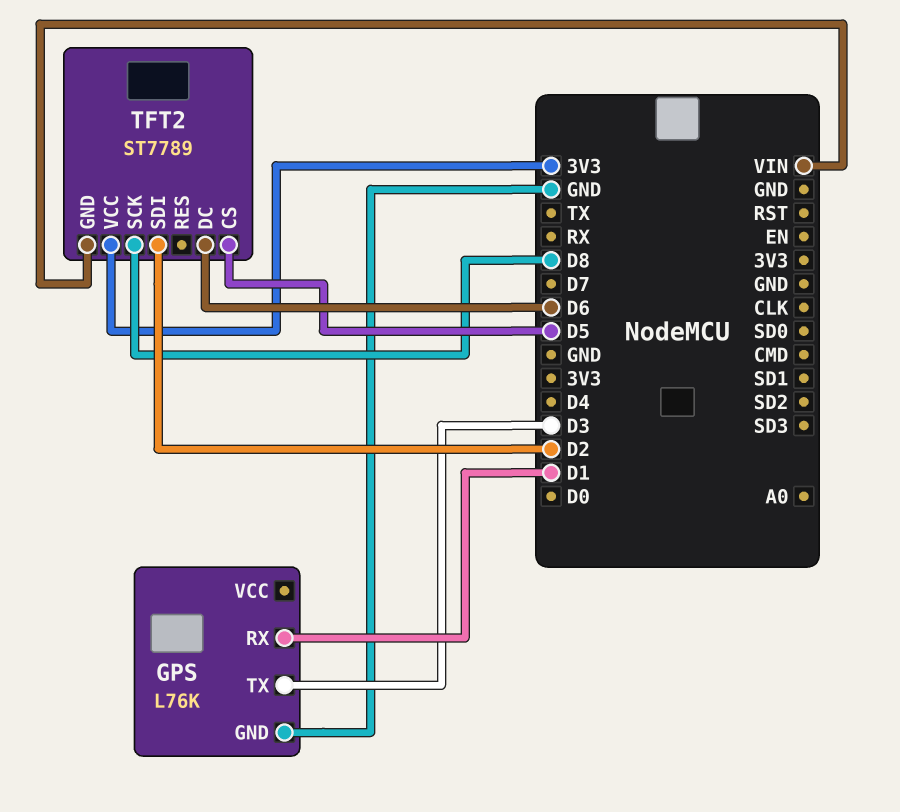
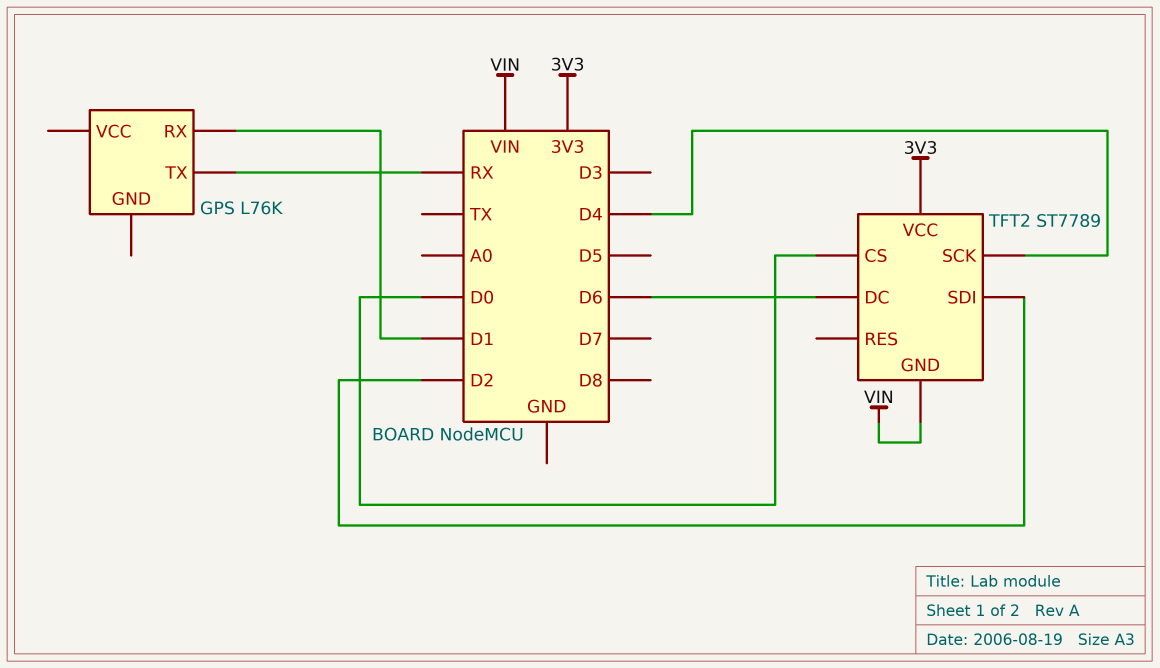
GPS pin GND: GND -> none
GPS pin TX: D3 -> RX
TFT2 pin CS: D5 -> D0
TFT2 pin SCK: D8 -> D4

